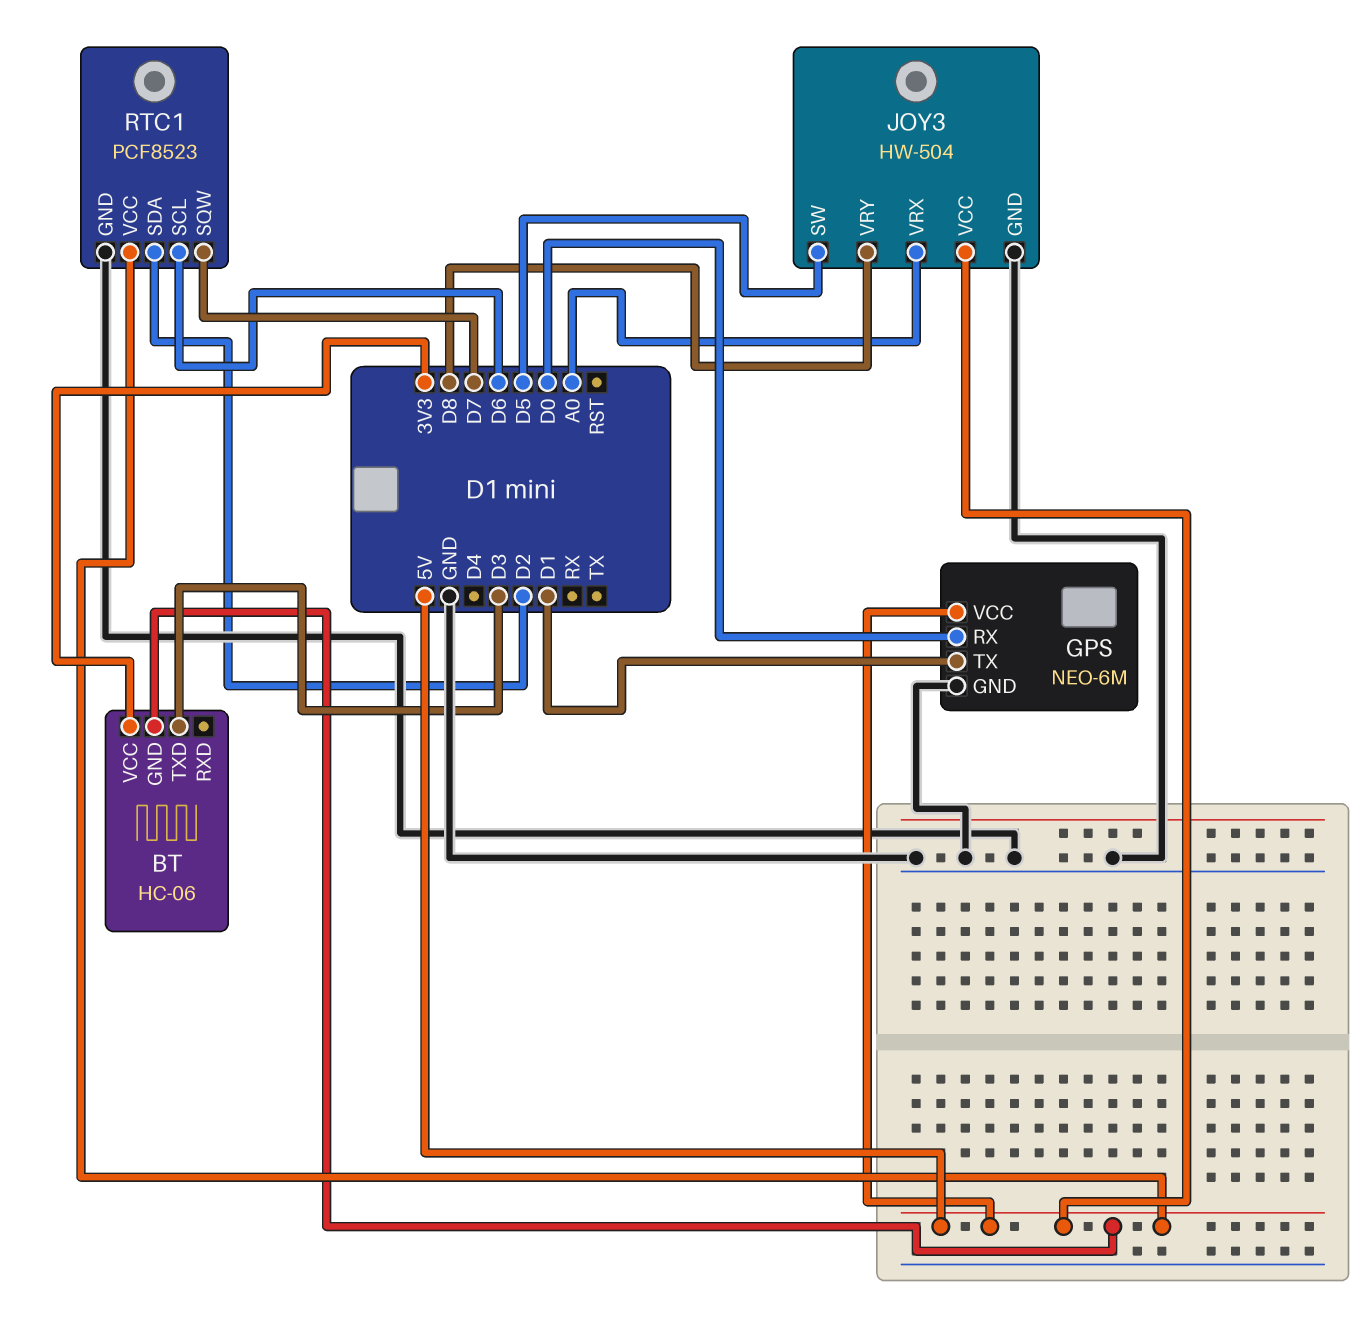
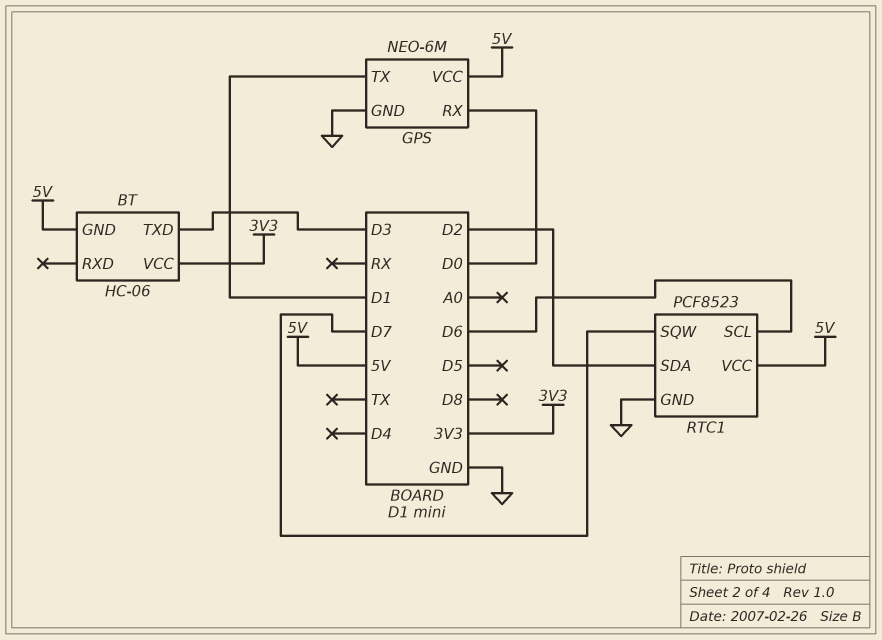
JOY3: HW-504 -> none
JOY3 pin GND: GND -> none
JOY3 pin SW: D5 -> none
JOY3 pin VCC: 5V -> none
JOY3 pin VRX: A0 -> none
JOY3 pin VRY: D8 -> none

